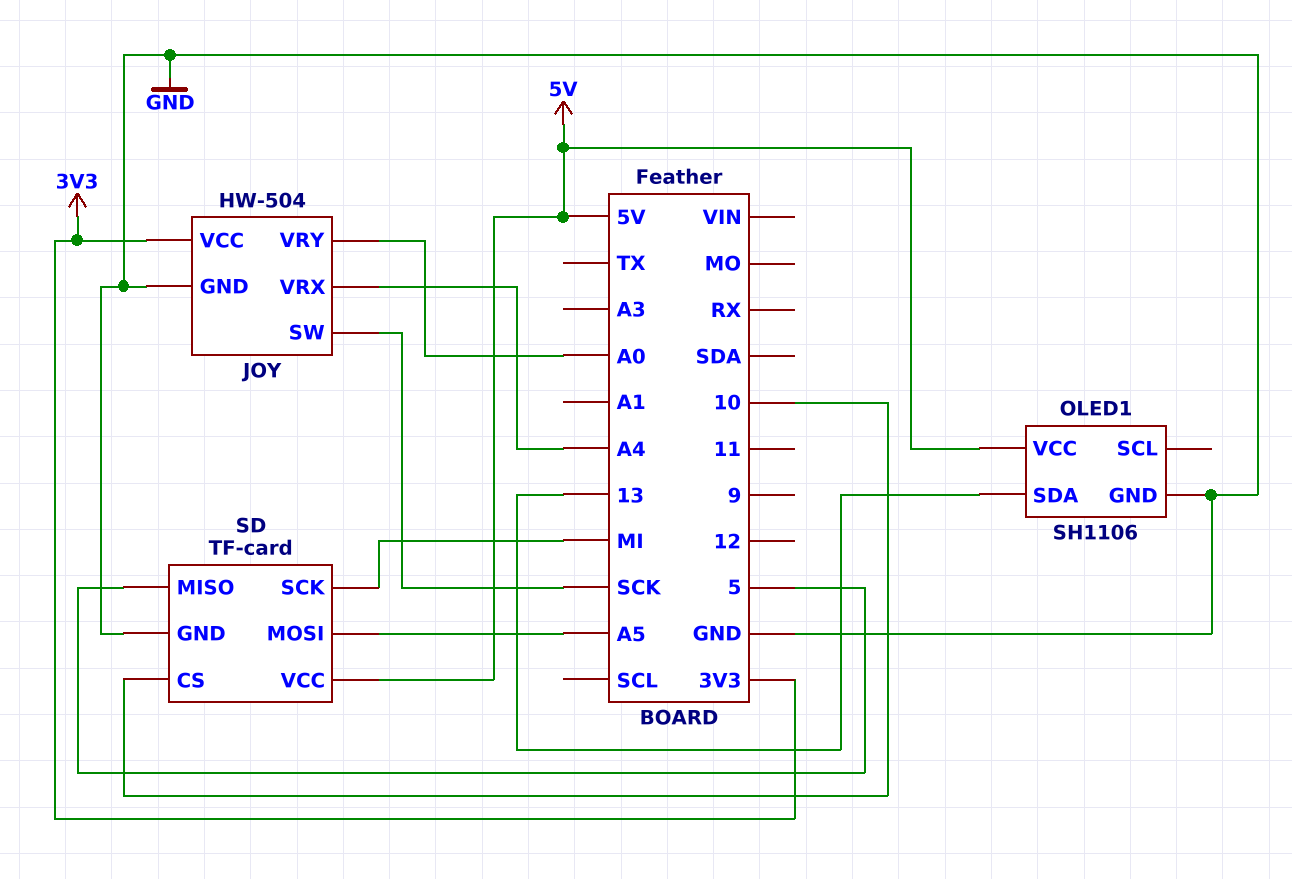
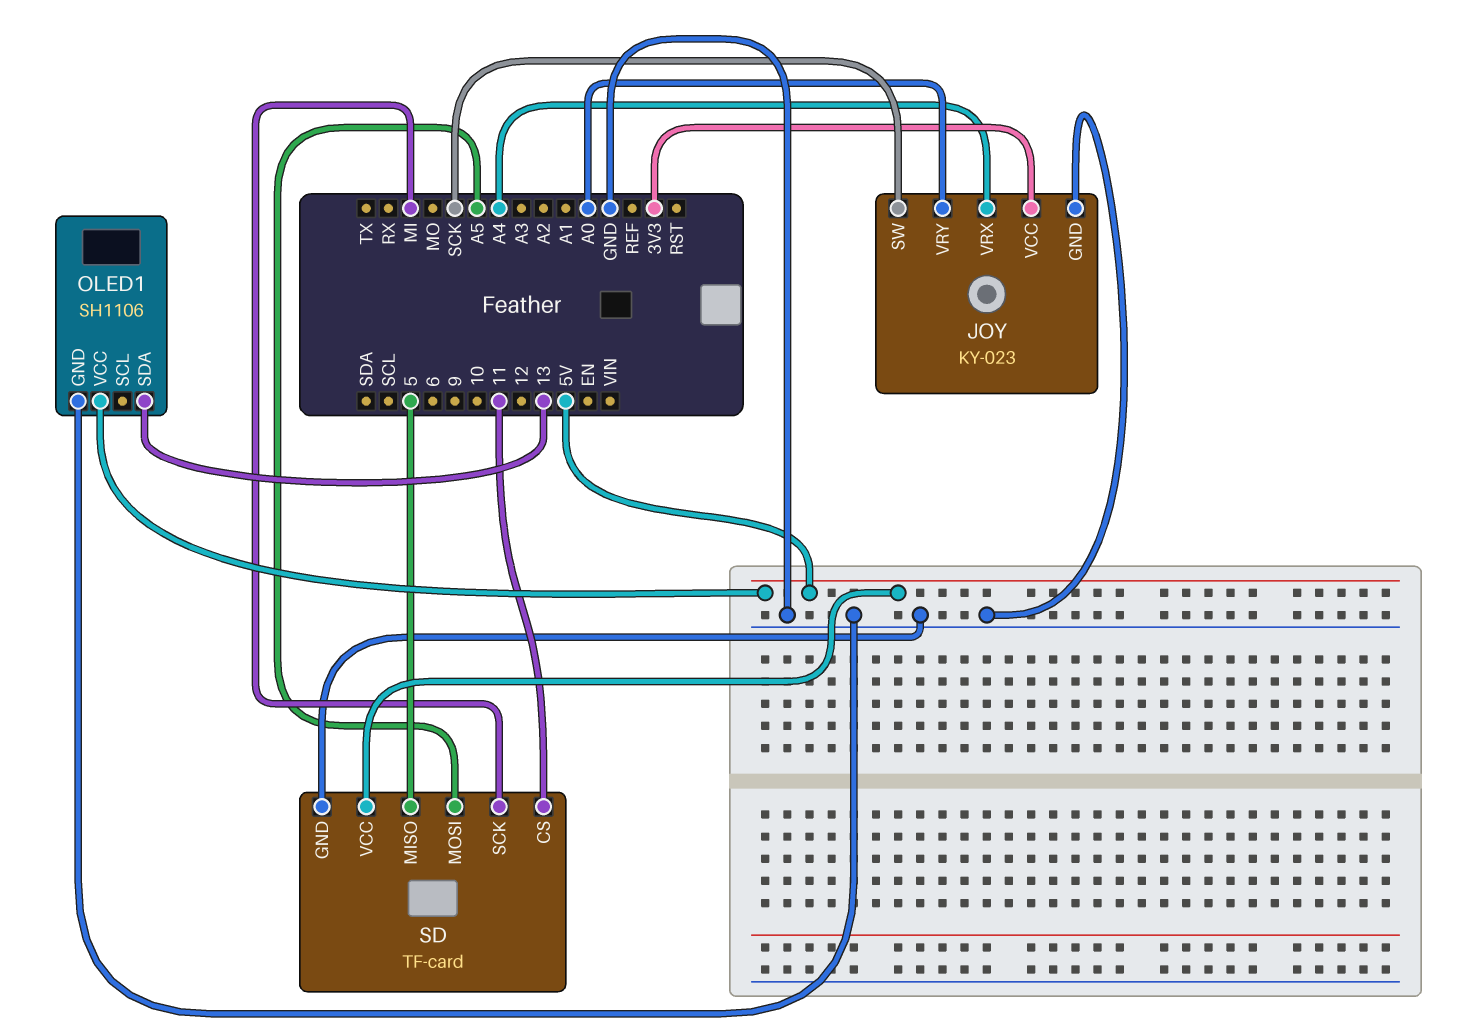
JOY: HW-504 -> KY-023
SD pin CS: 10 -> 11

